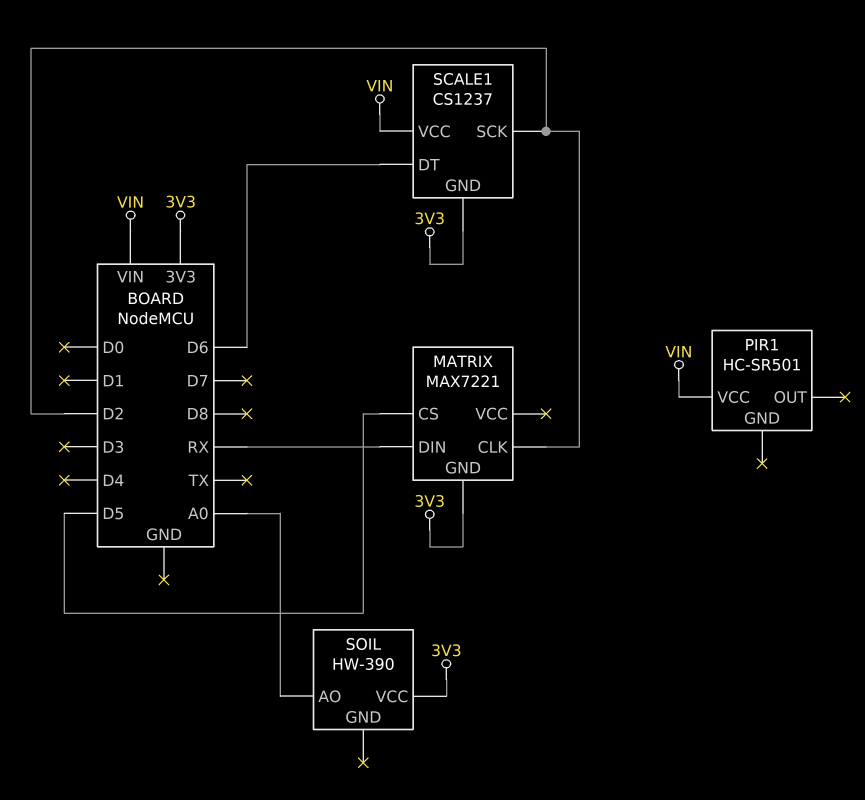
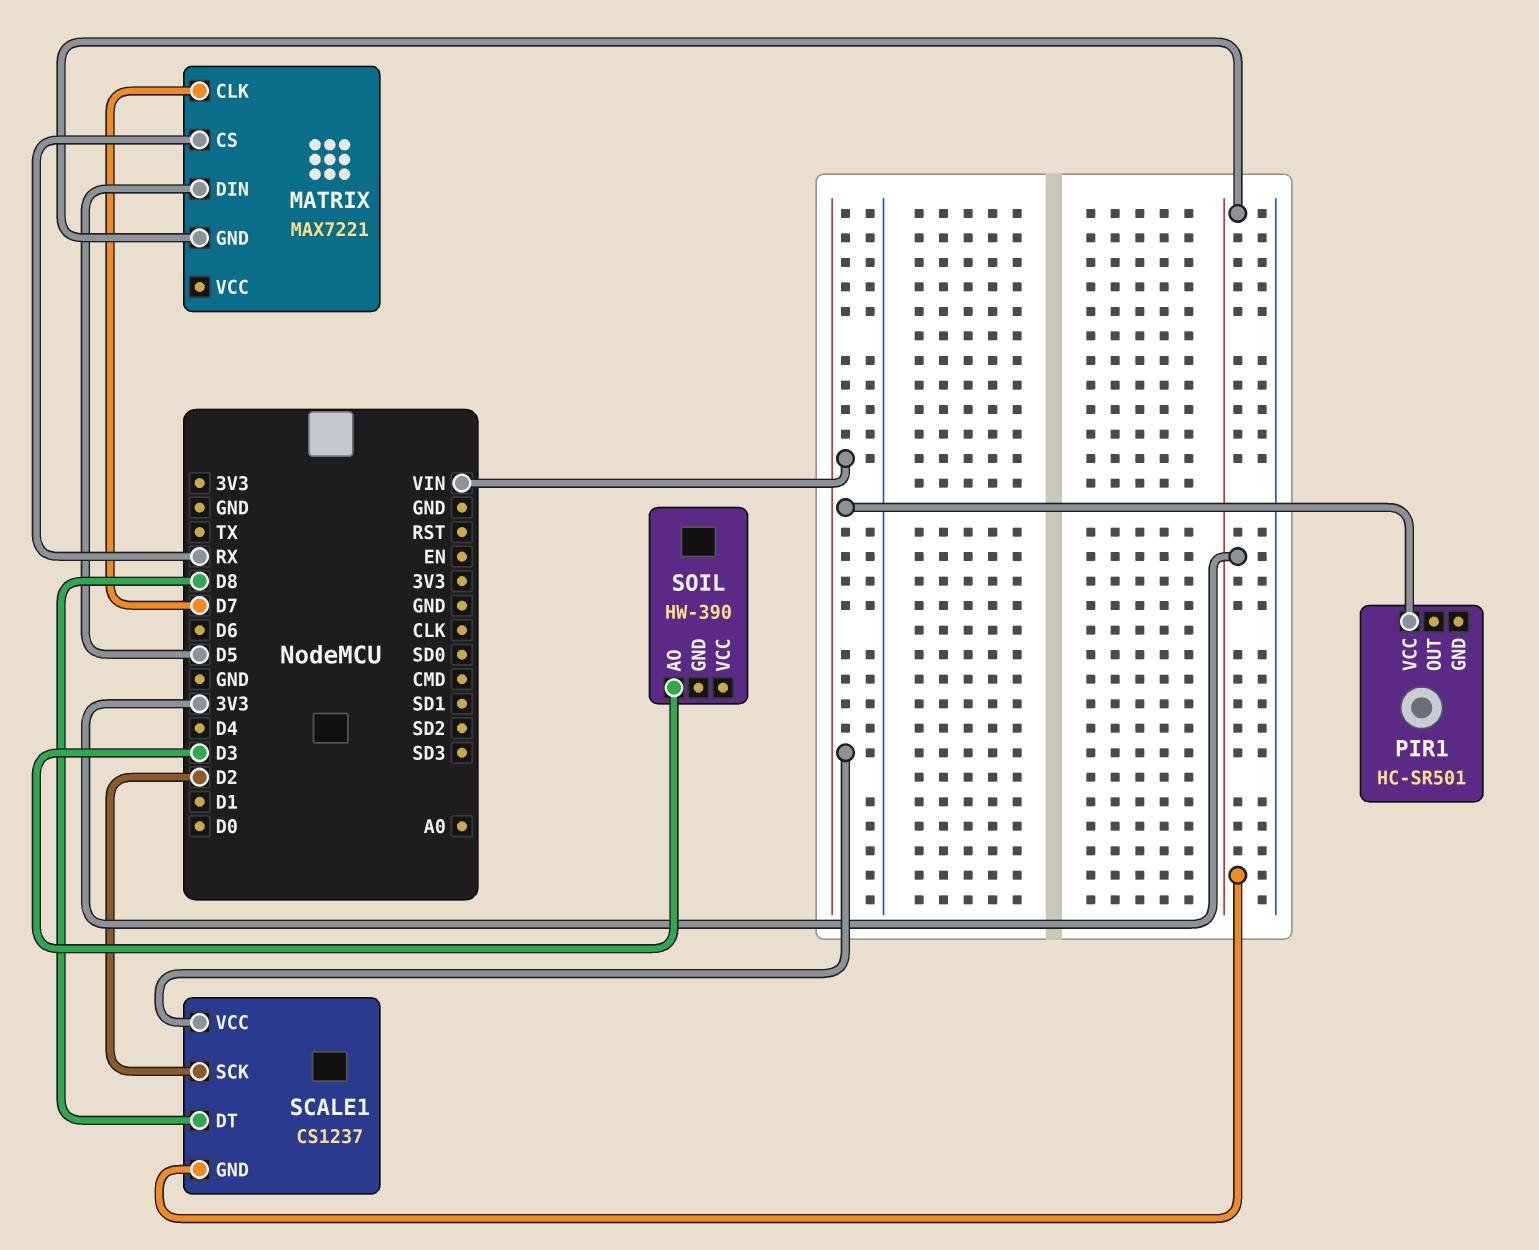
MATRIX pin CLK: D2 -> D7
MATRIX pin CS: D5 -> RX
MATRIX pin DIN: RX -> D5
SCALE1 pin DT: D6 -> D8
SOIL pin AO: A0 -> D3
SOIL pin VCC: 3V3 -> none

